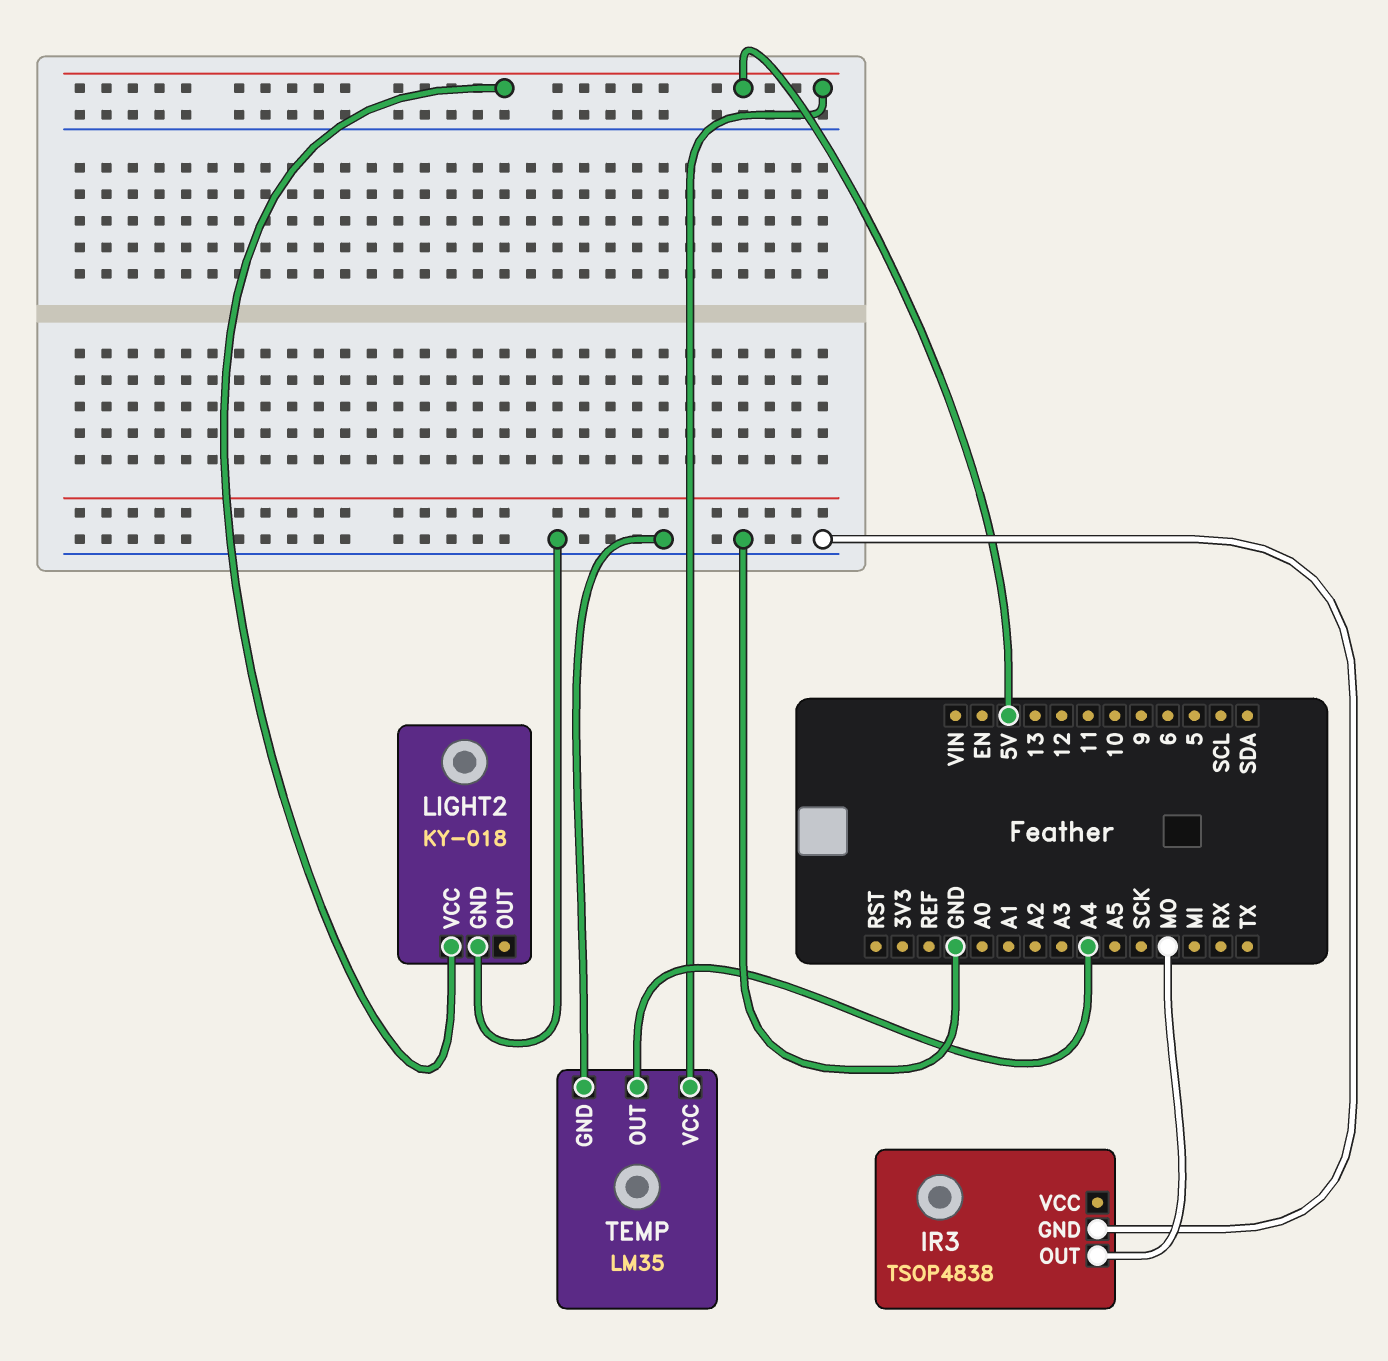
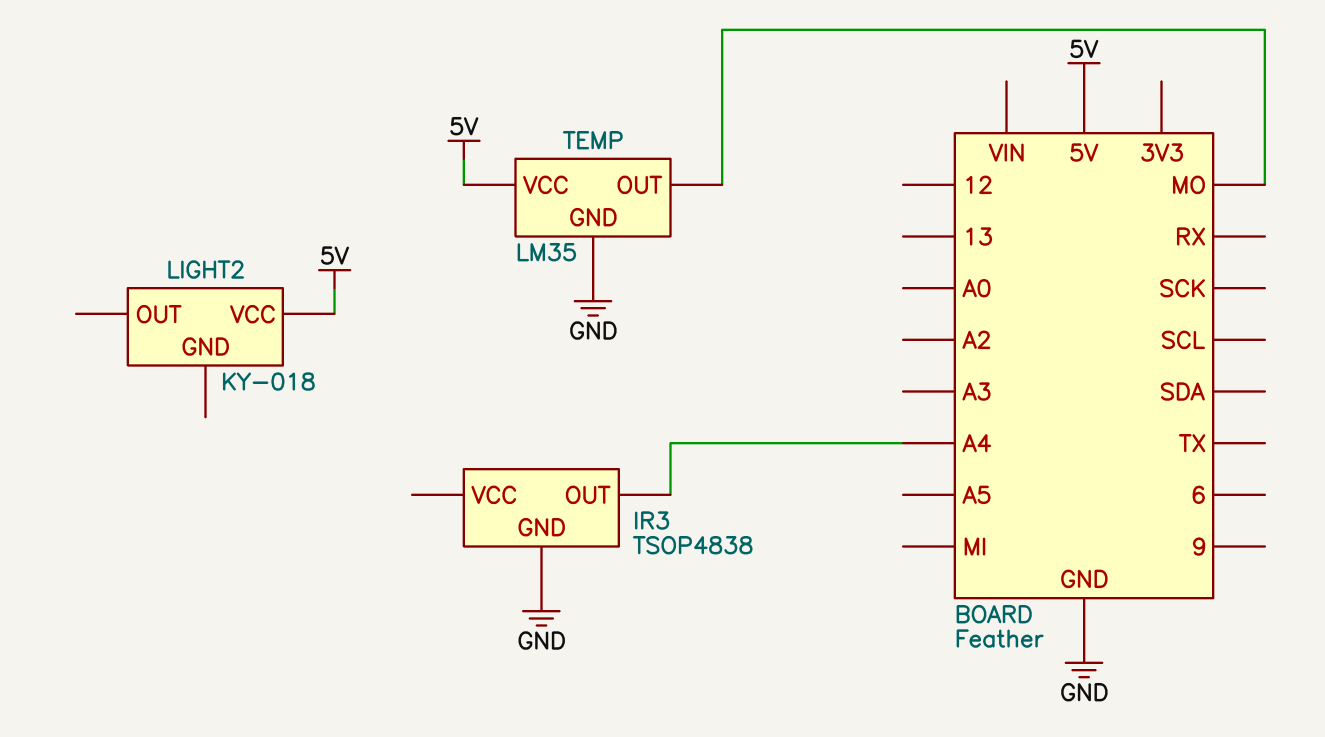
IR3 pin OUT: MO -> A4
LIGHT2 pin GND: GND -> none
TEMP pin OUT: A4 -> MO

